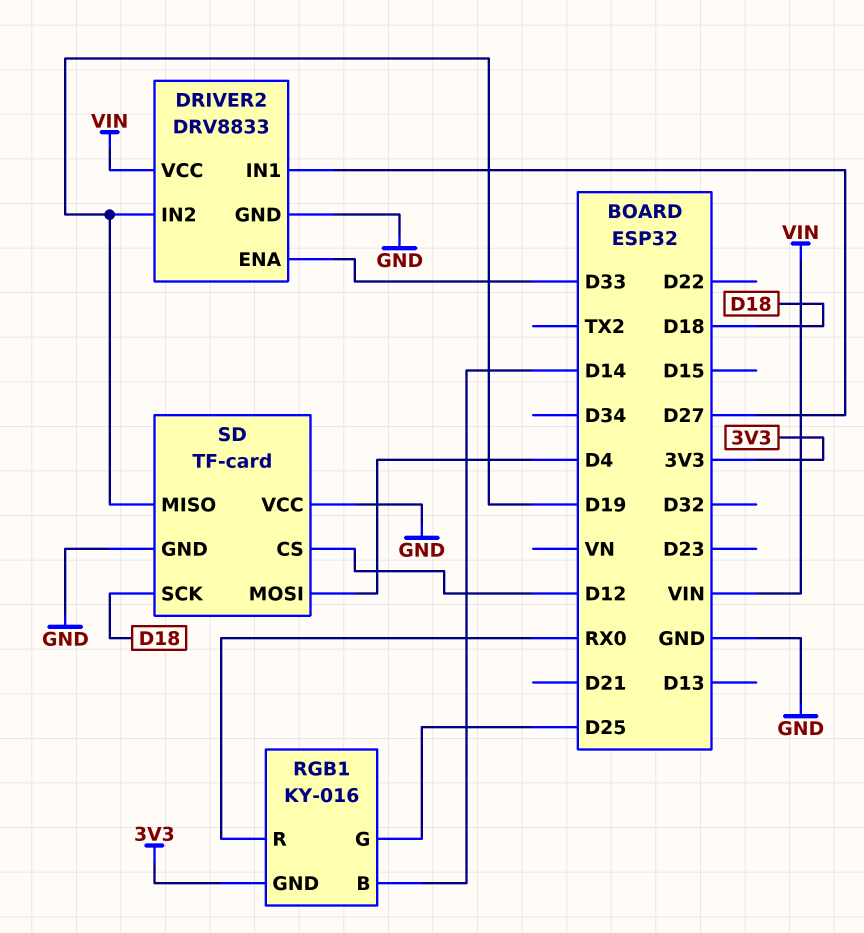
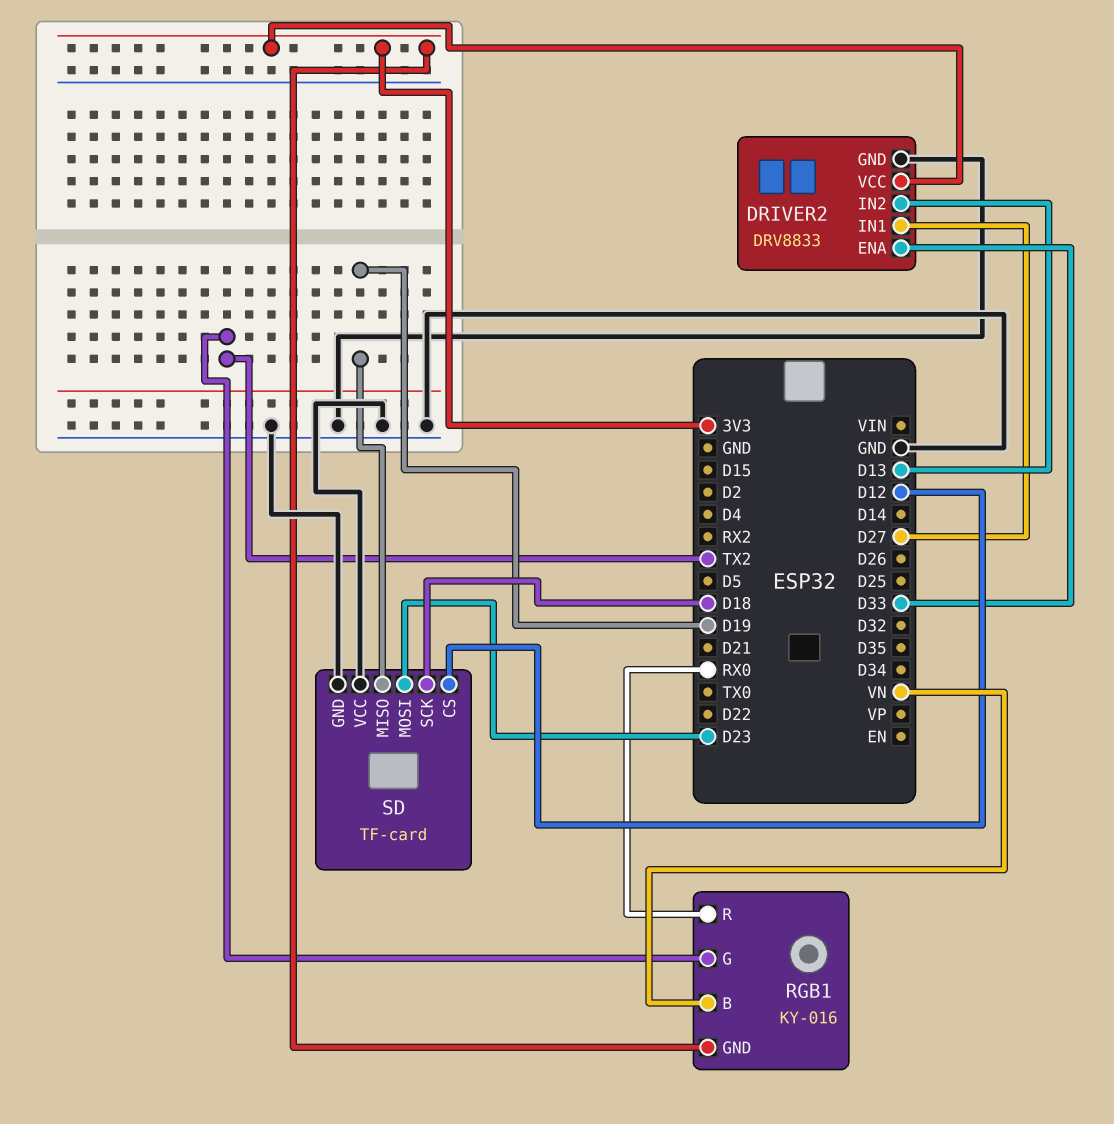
DRIVER2 pin IN2: D19 -> D13
DRIVER2 pin VCC: VIN -> 3V3
RGB1 pin B: D14 -> VN
RGB1 pin G: D25 -> TX2
SD pin MOSI: D4 -> D23

